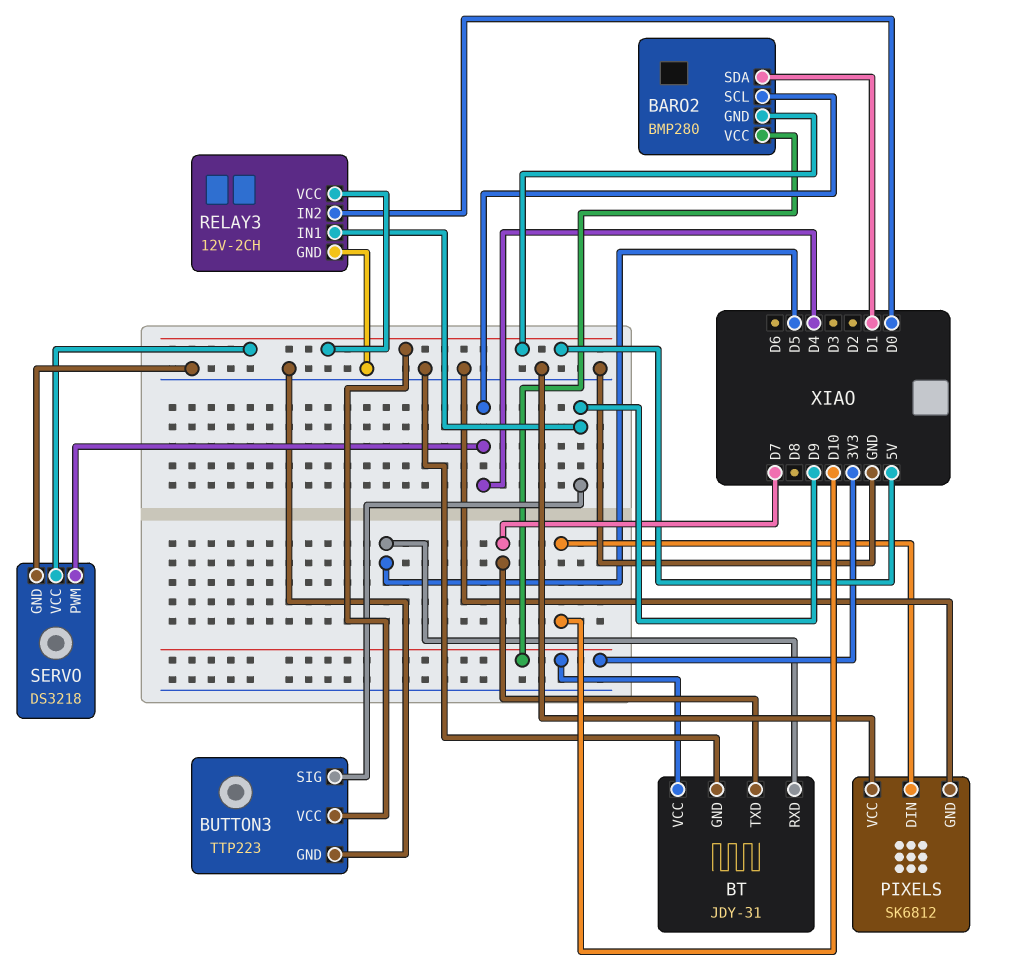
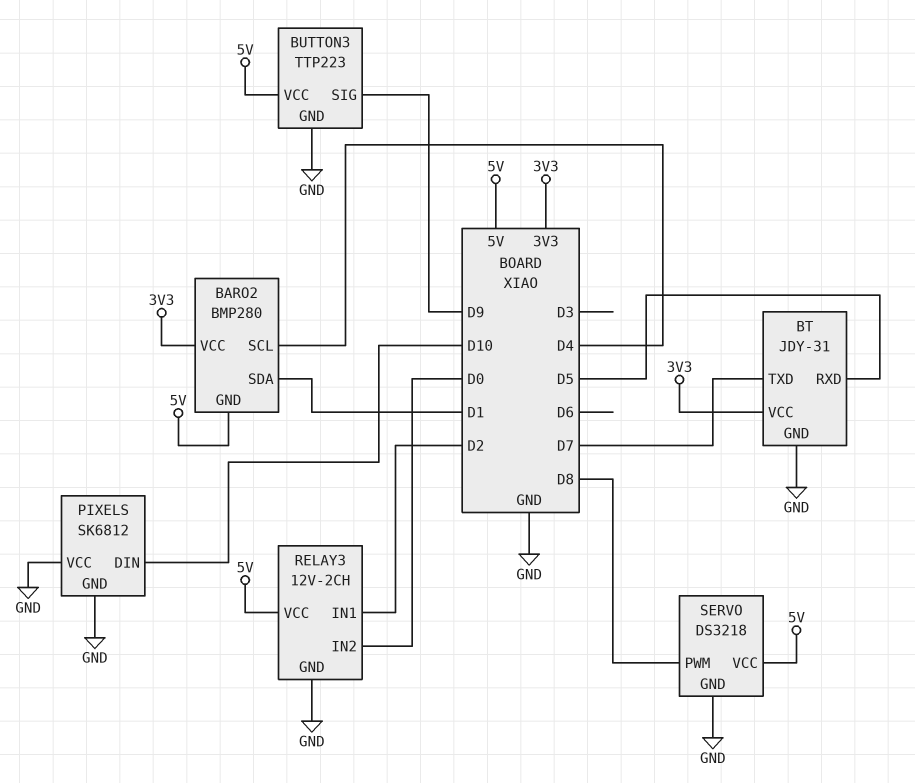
RELAY3 pin IN1: D9 -> D2
SERVO pin PWM: D4 -> D8

